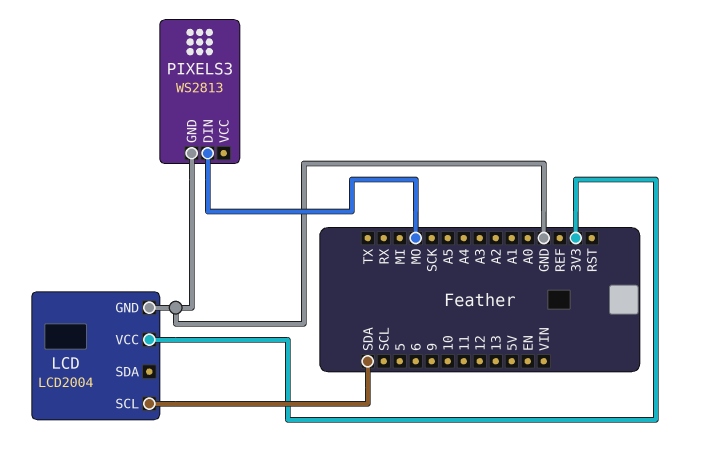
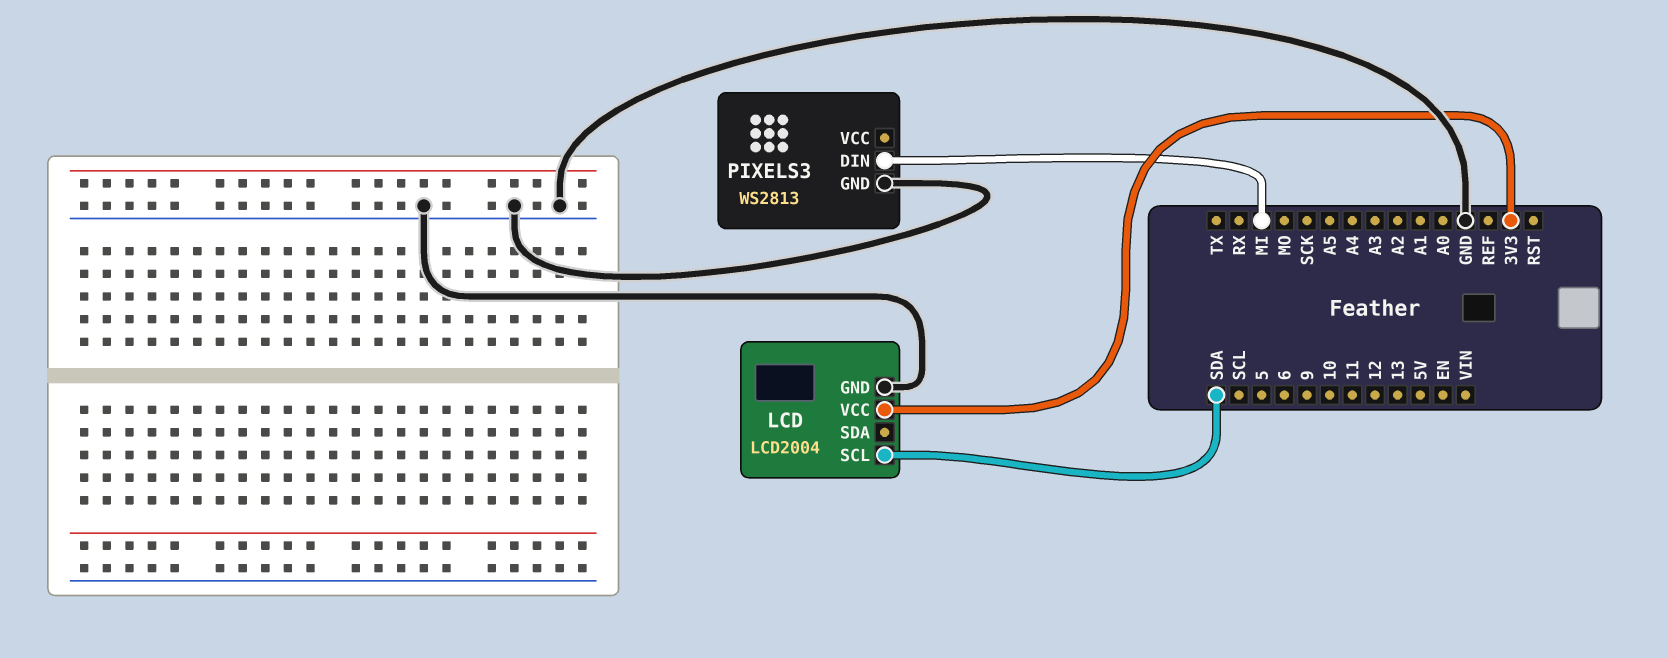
PIXELS3 pin DIN: MO -> MI

